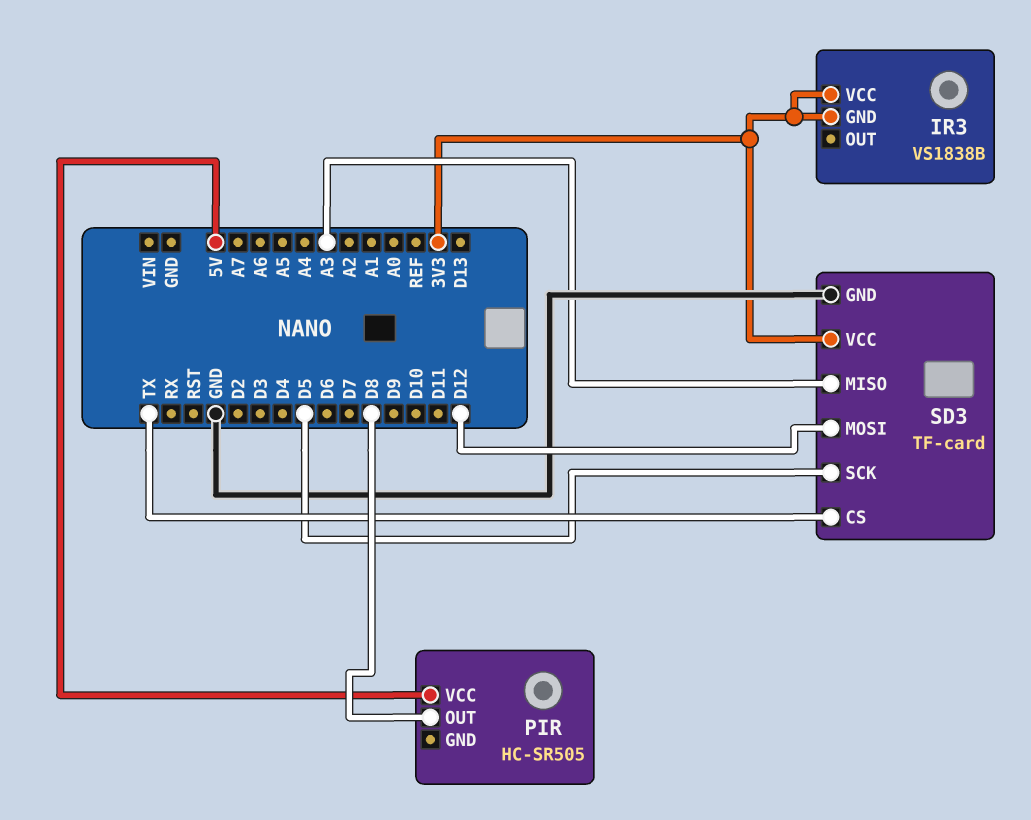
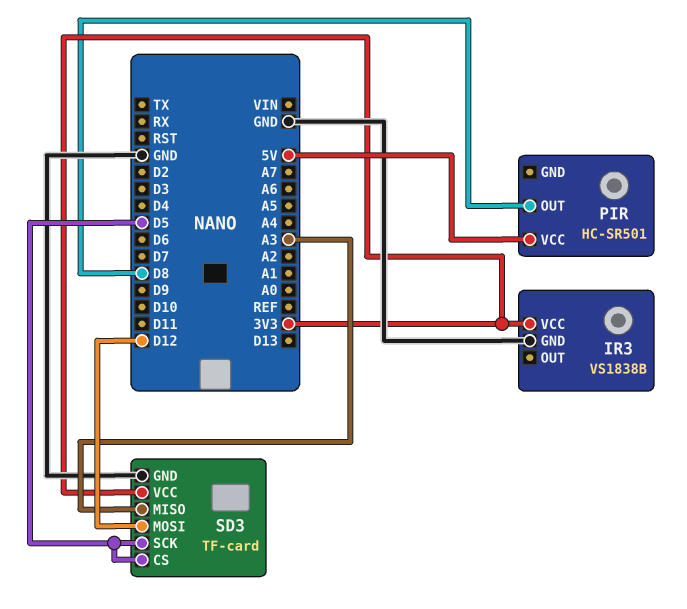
IR3 pin GND: 3V3 -> GND
PIR: HC-SR505 -> HC-SR501
SD3 pin CS: TX -> D5

